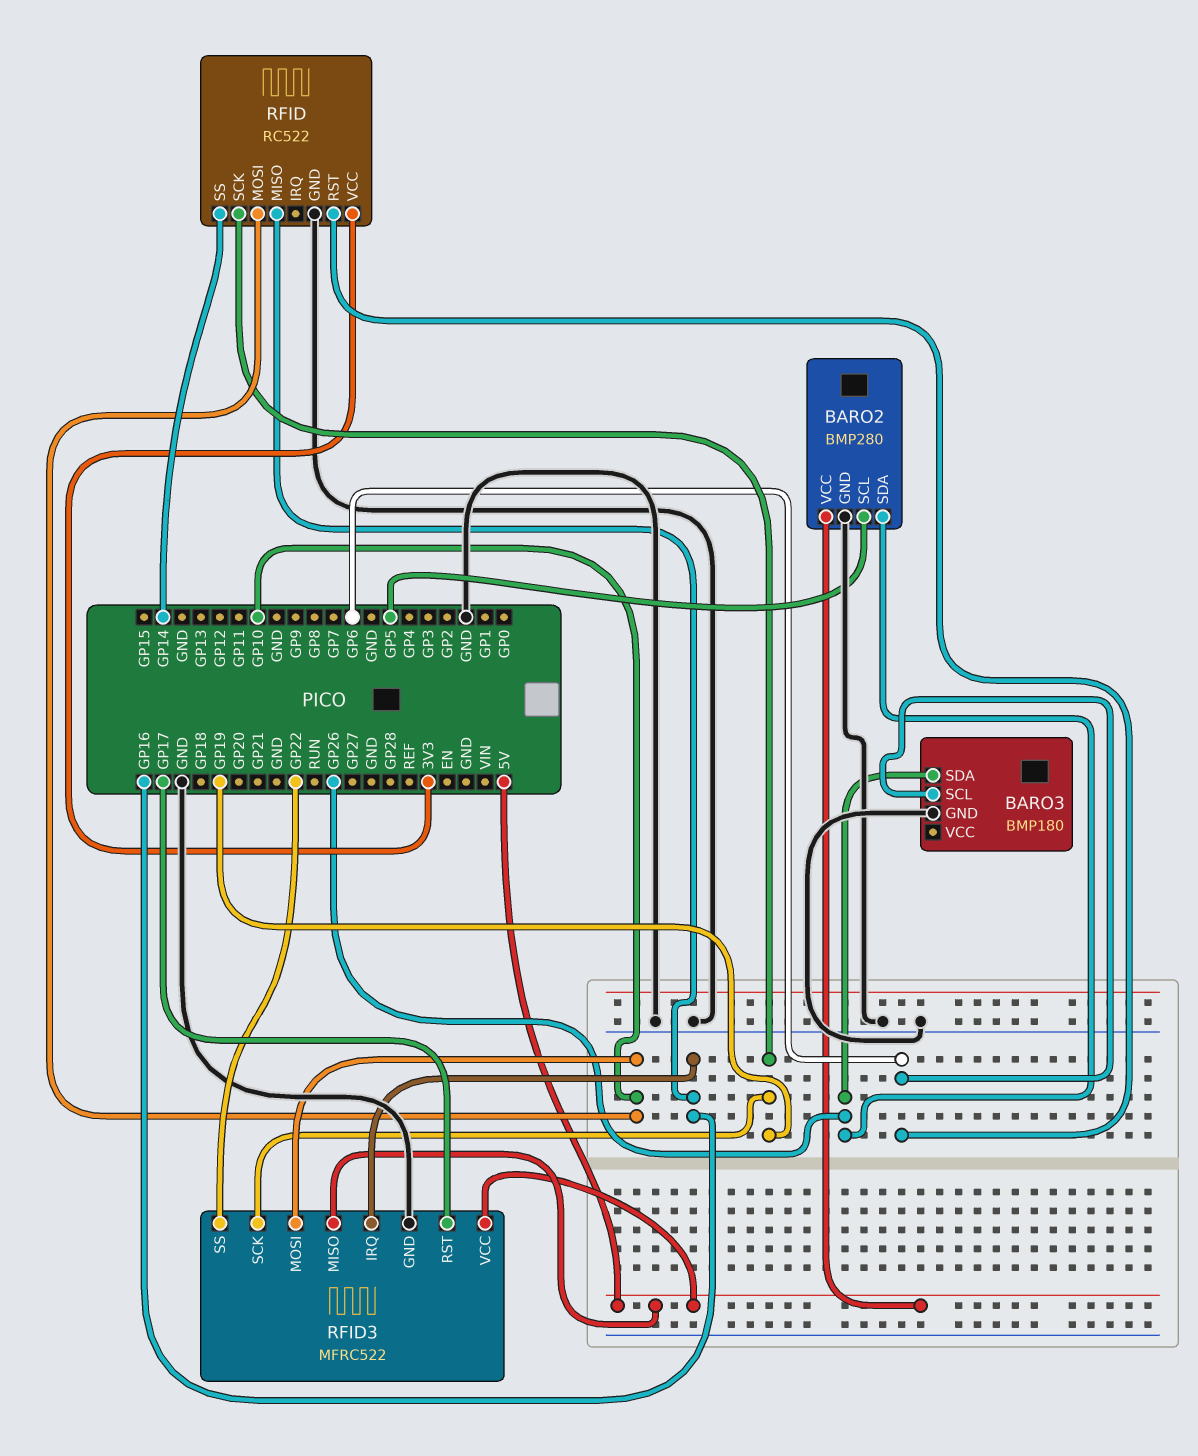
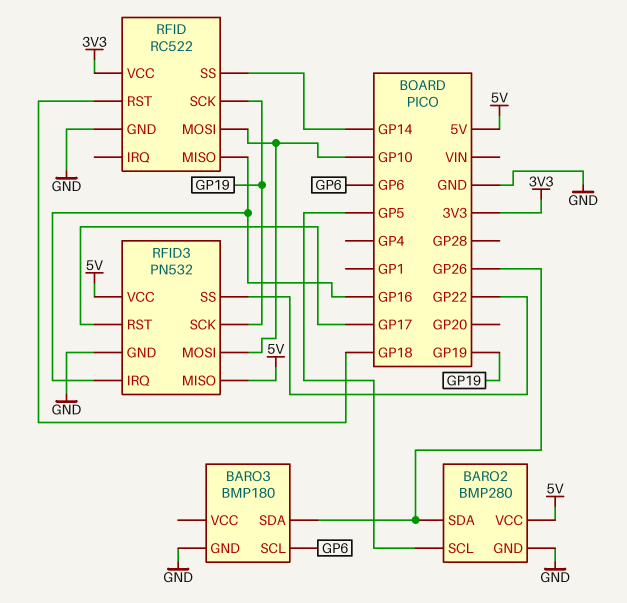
RFID pin RST: GP6 -> GP18
RFID3: MFRC522 -> PN532

